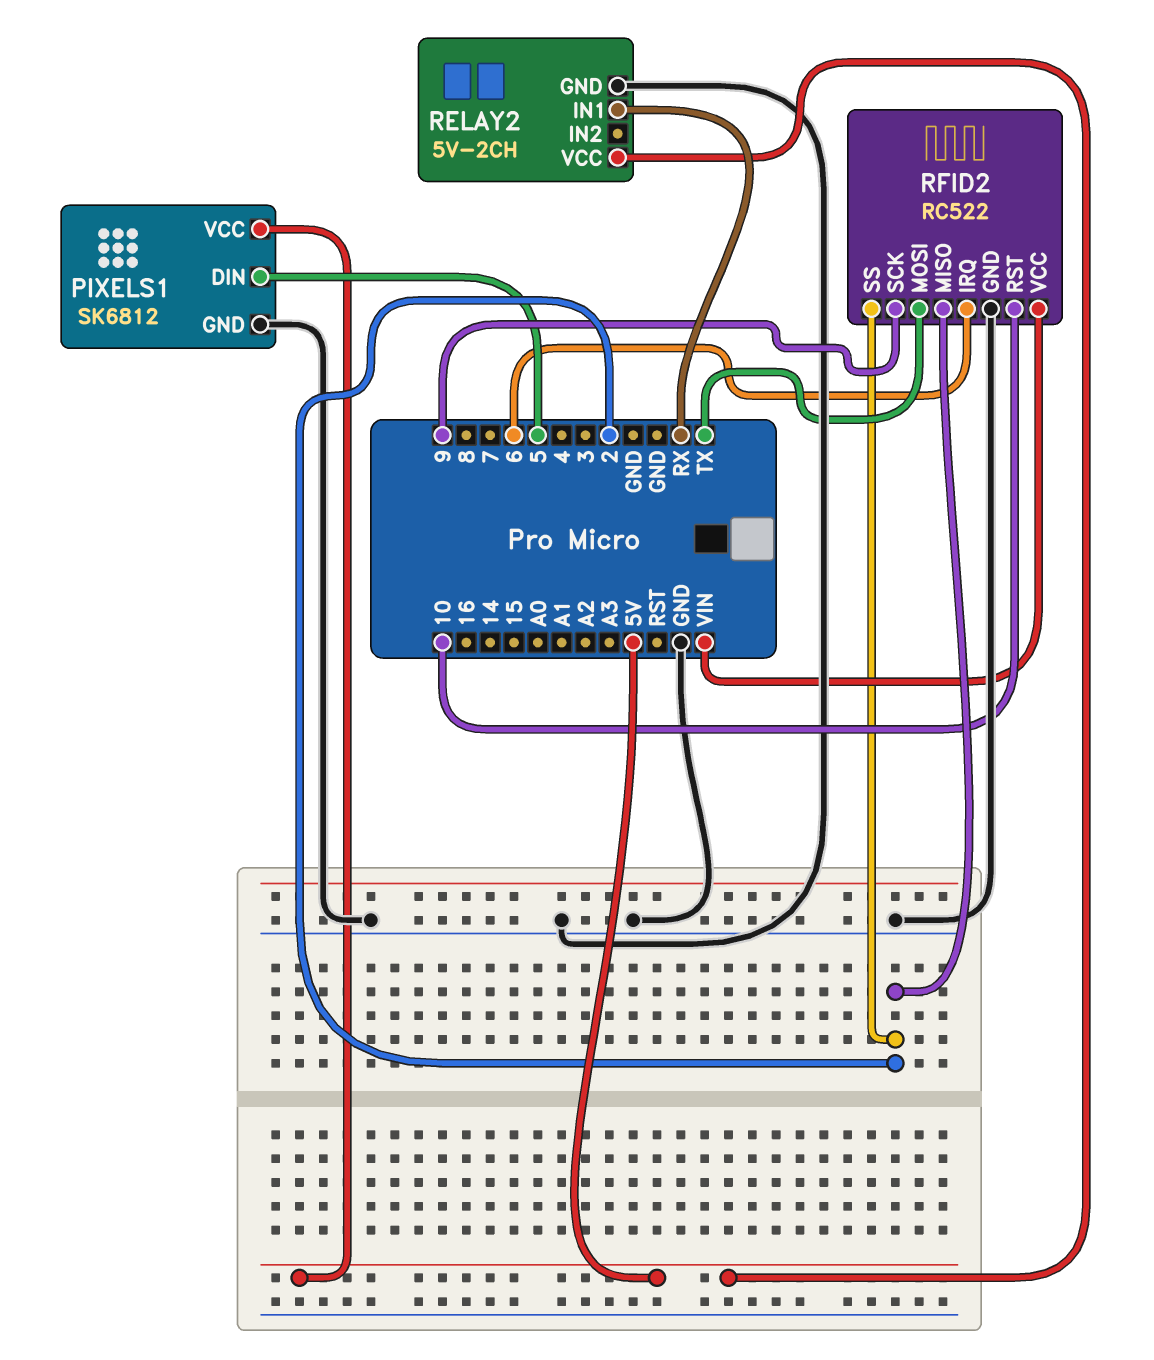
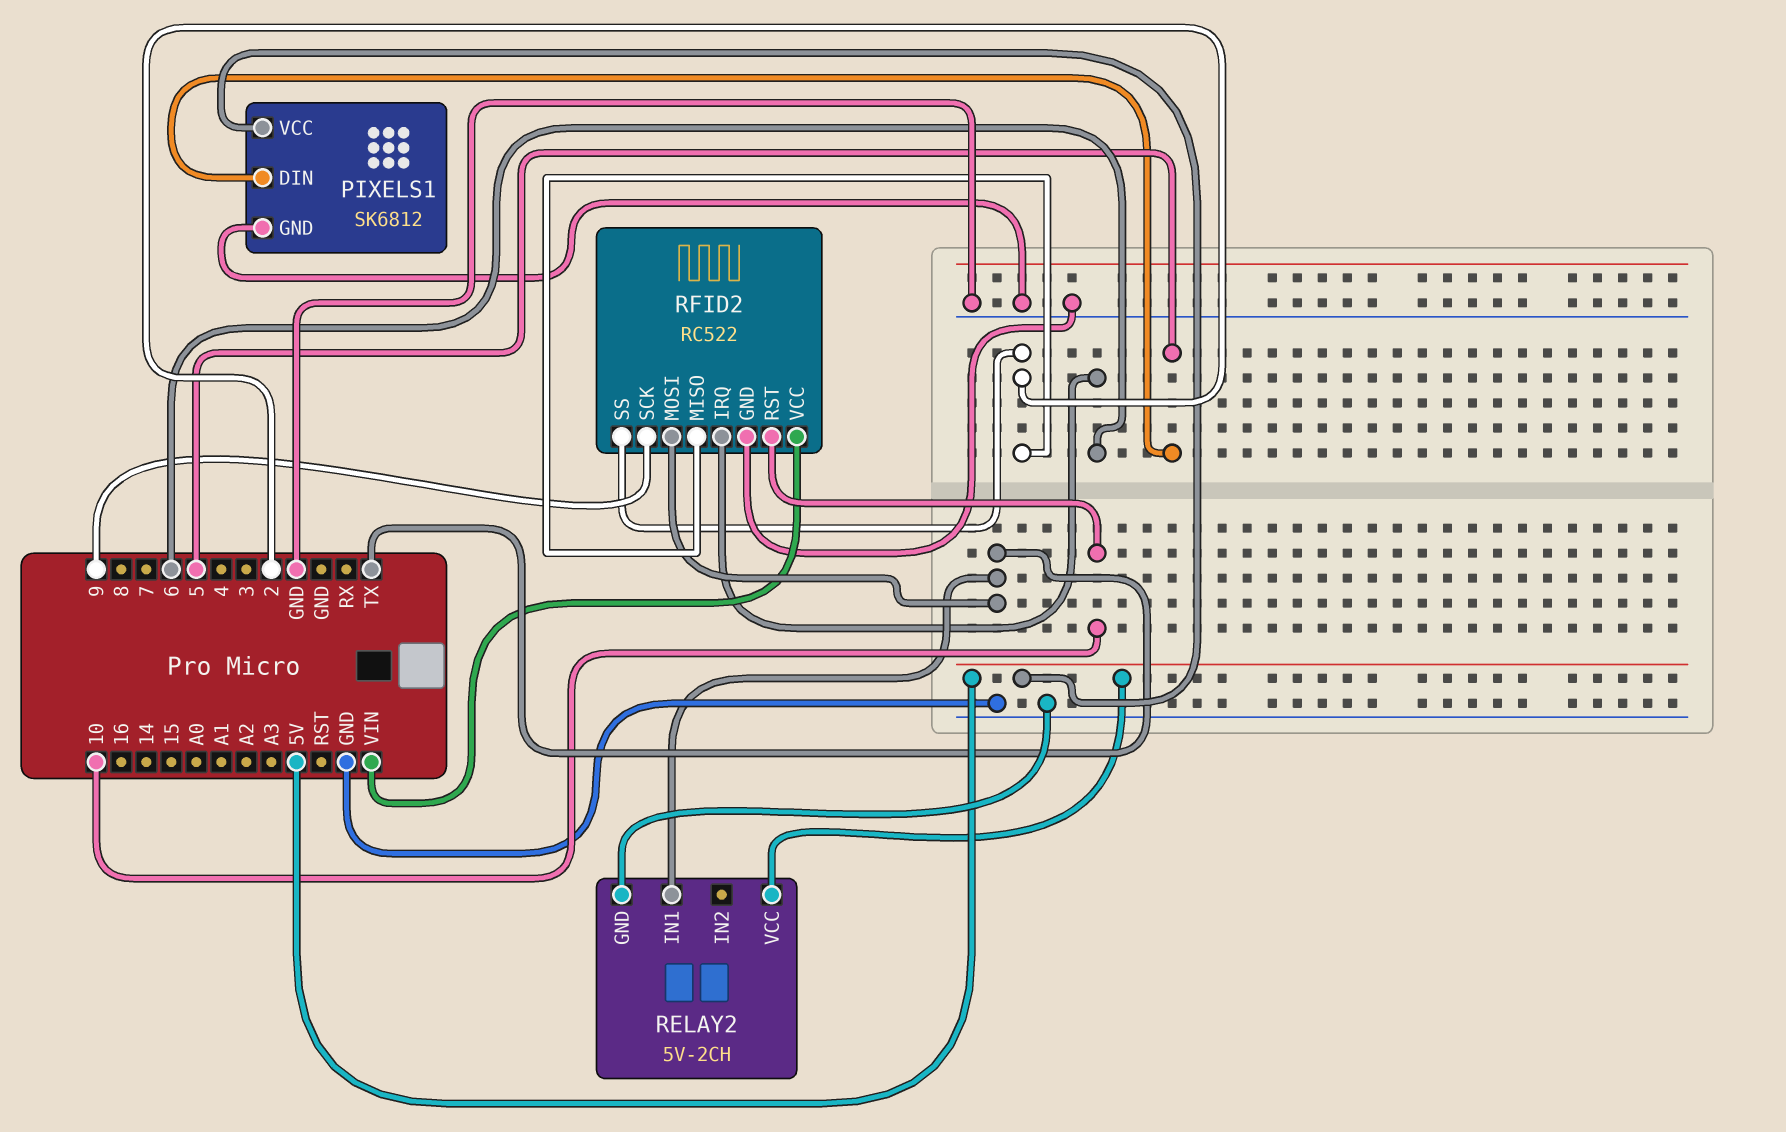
RELAY2 pin IN1: RX -> TX

